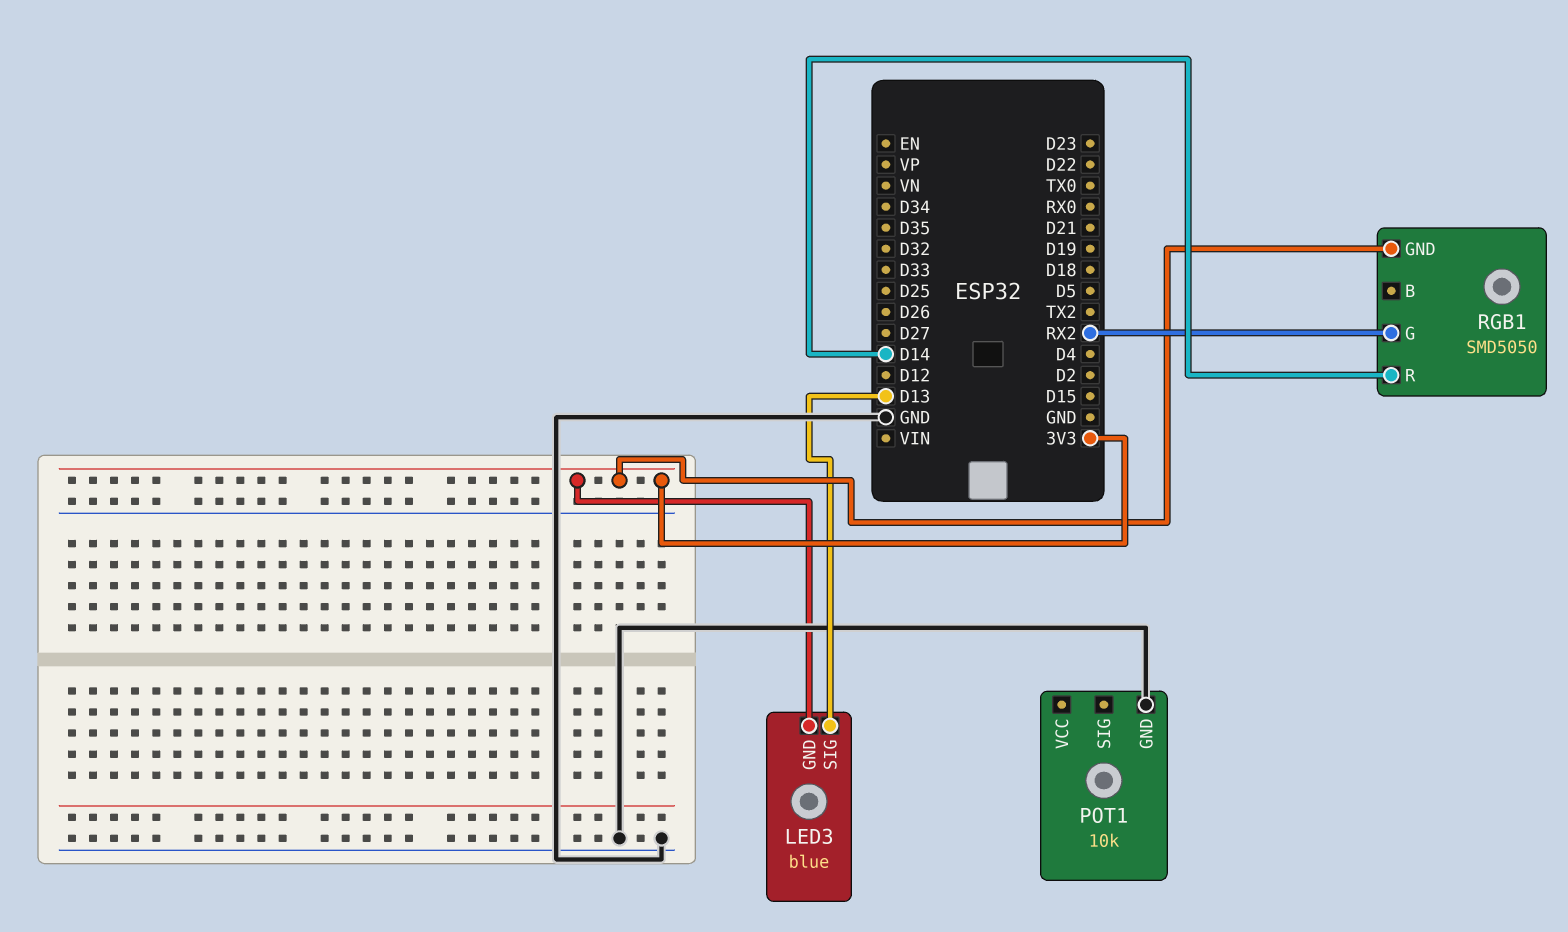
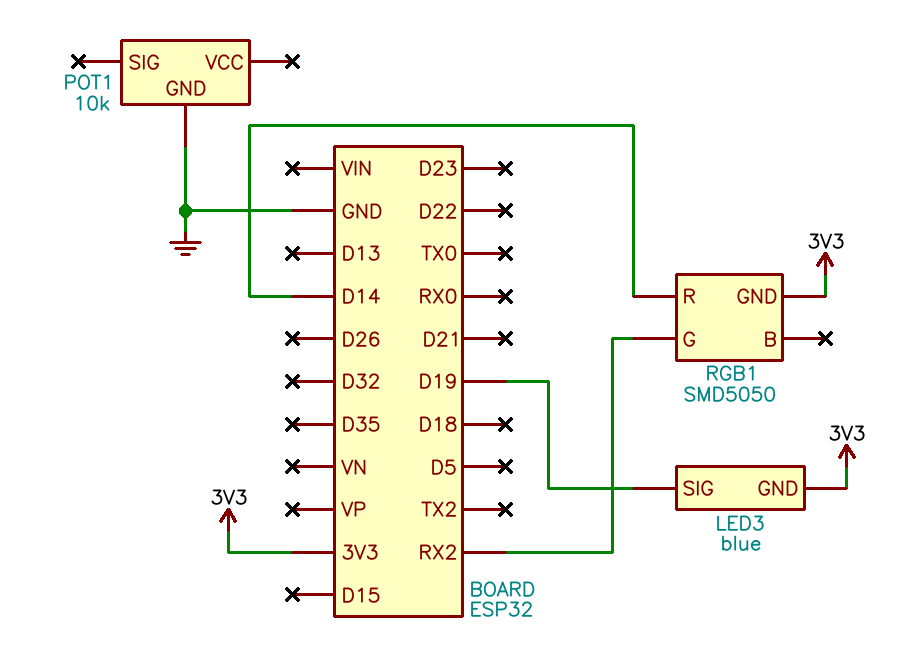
LED3 pin SIG: D13 -> D19

